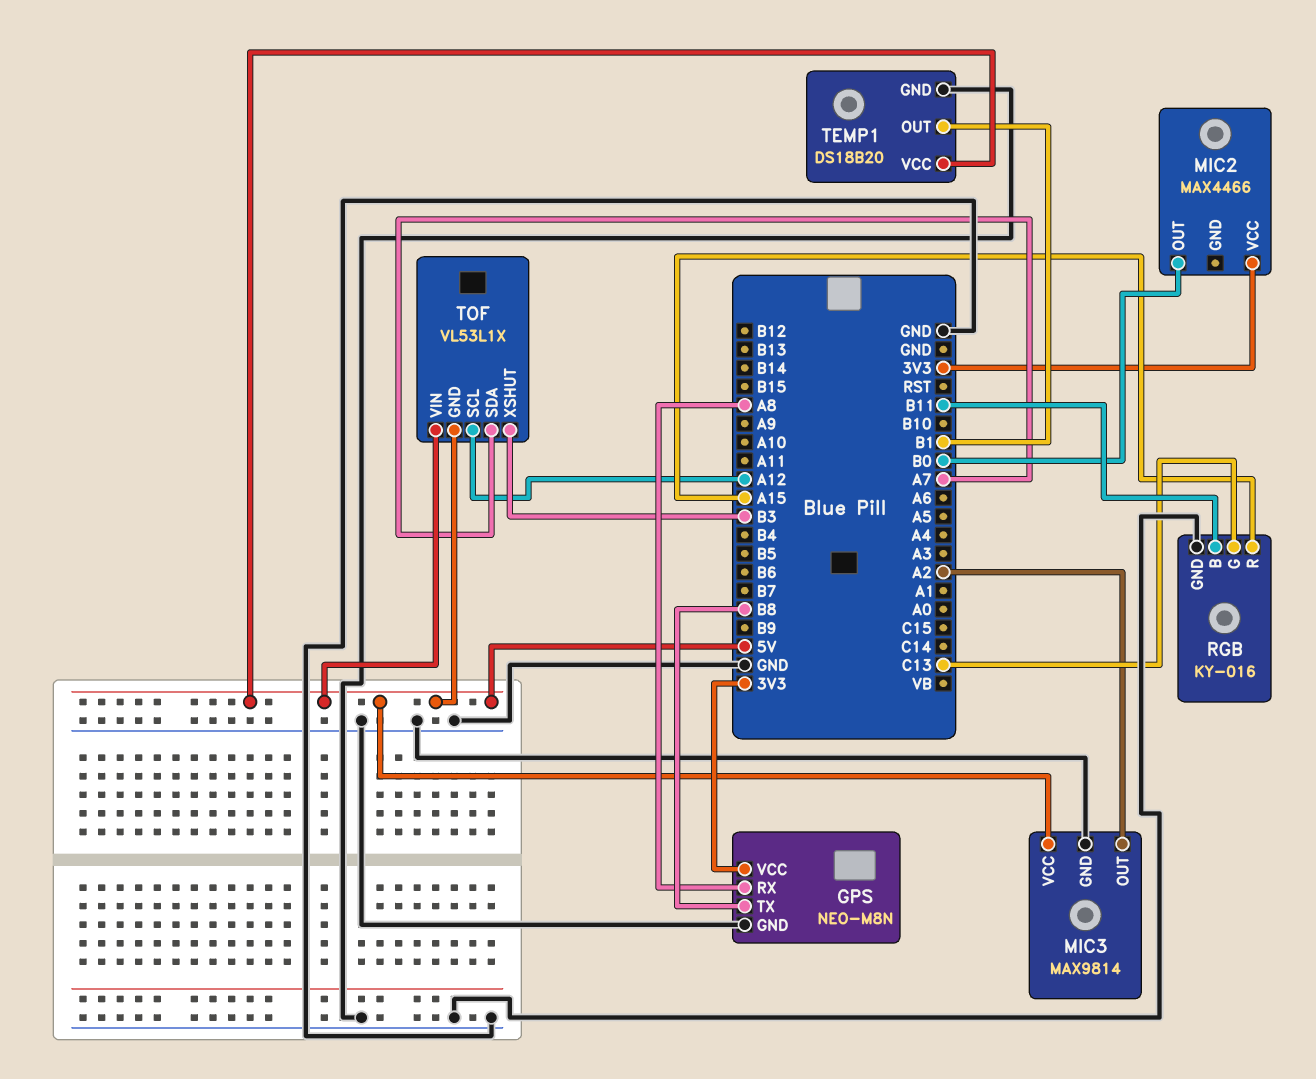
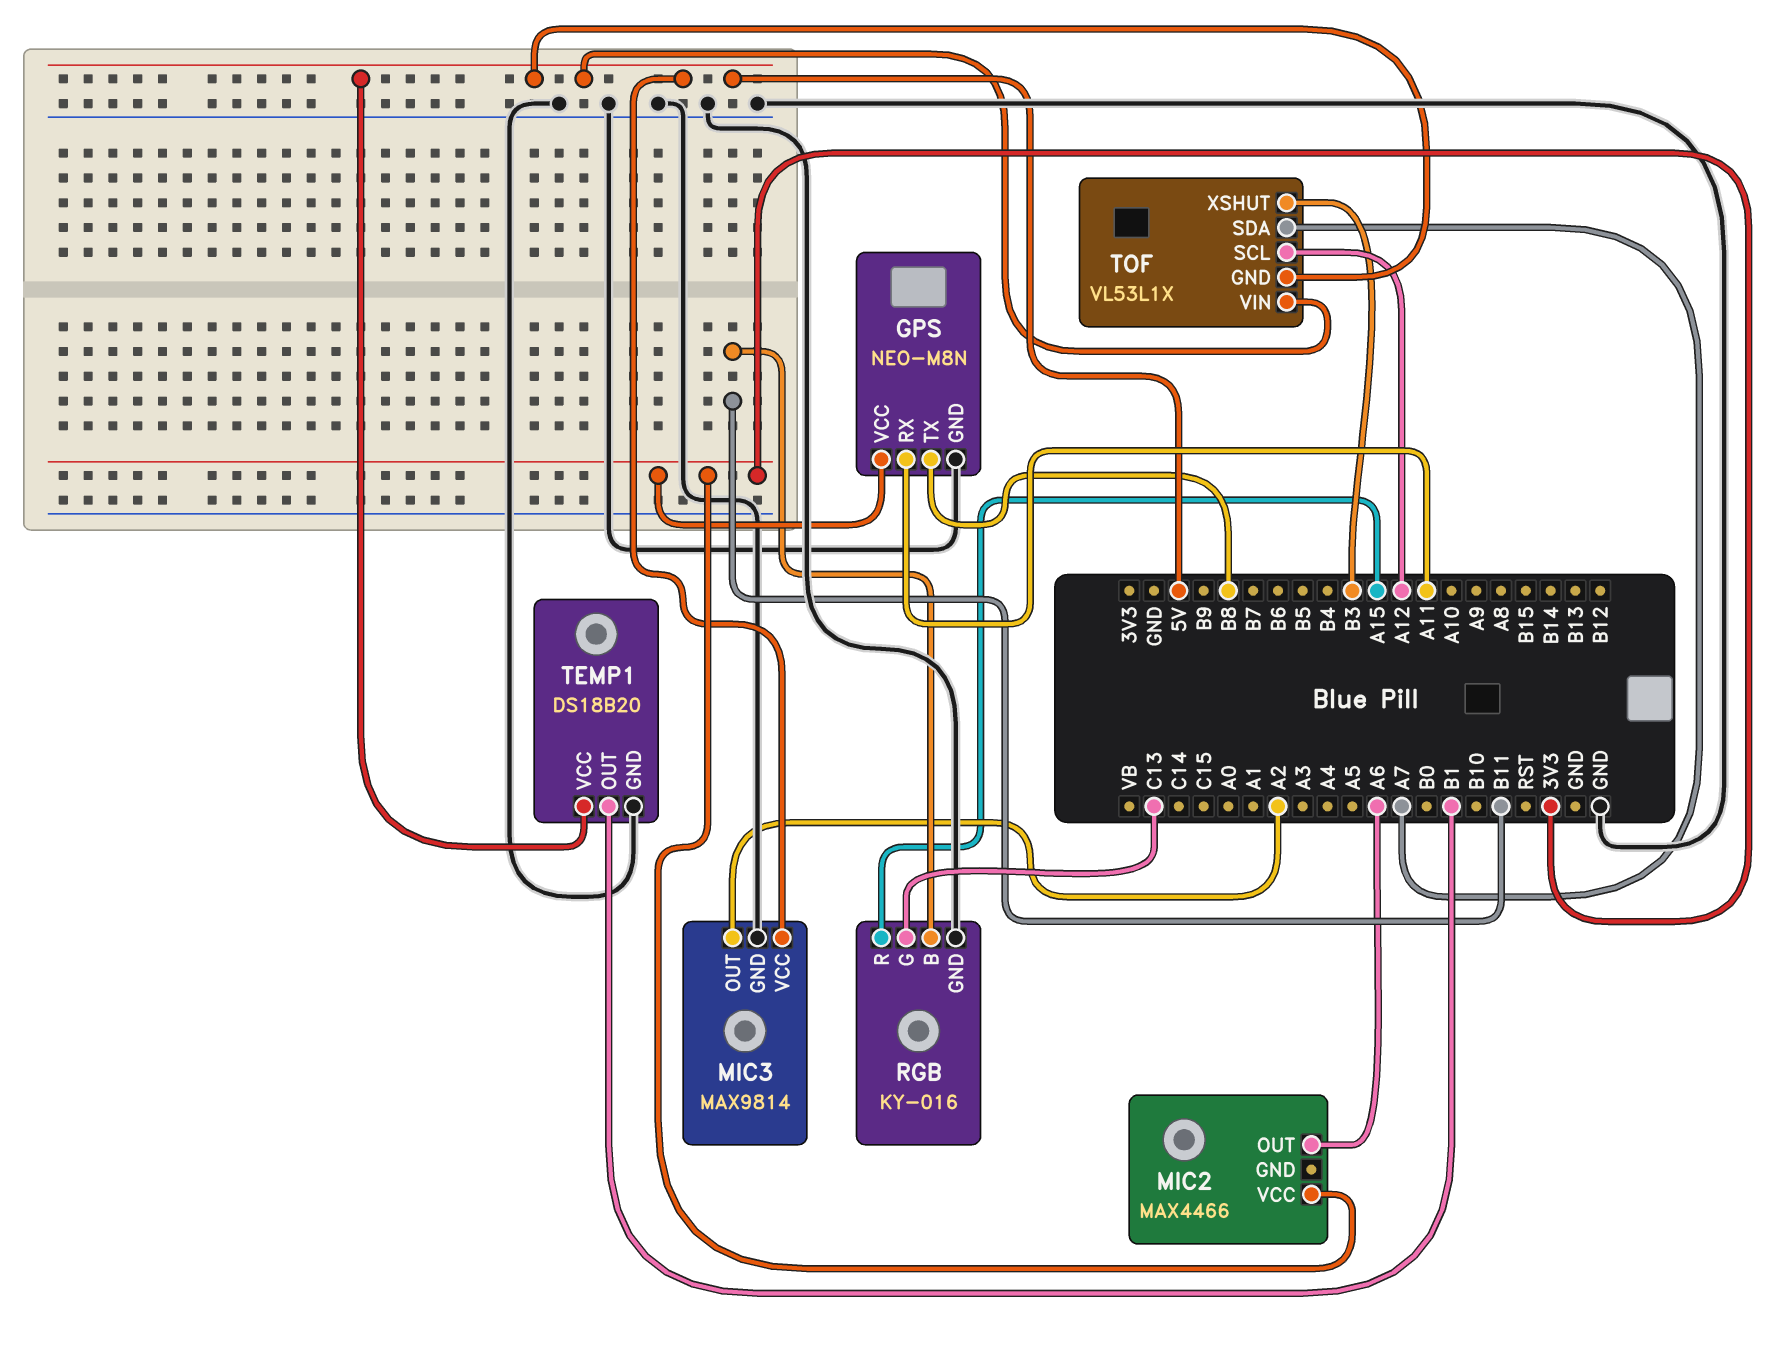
GPS pin RX: A8 -> A11
MIC2 pin OUT: B0 -> A6

